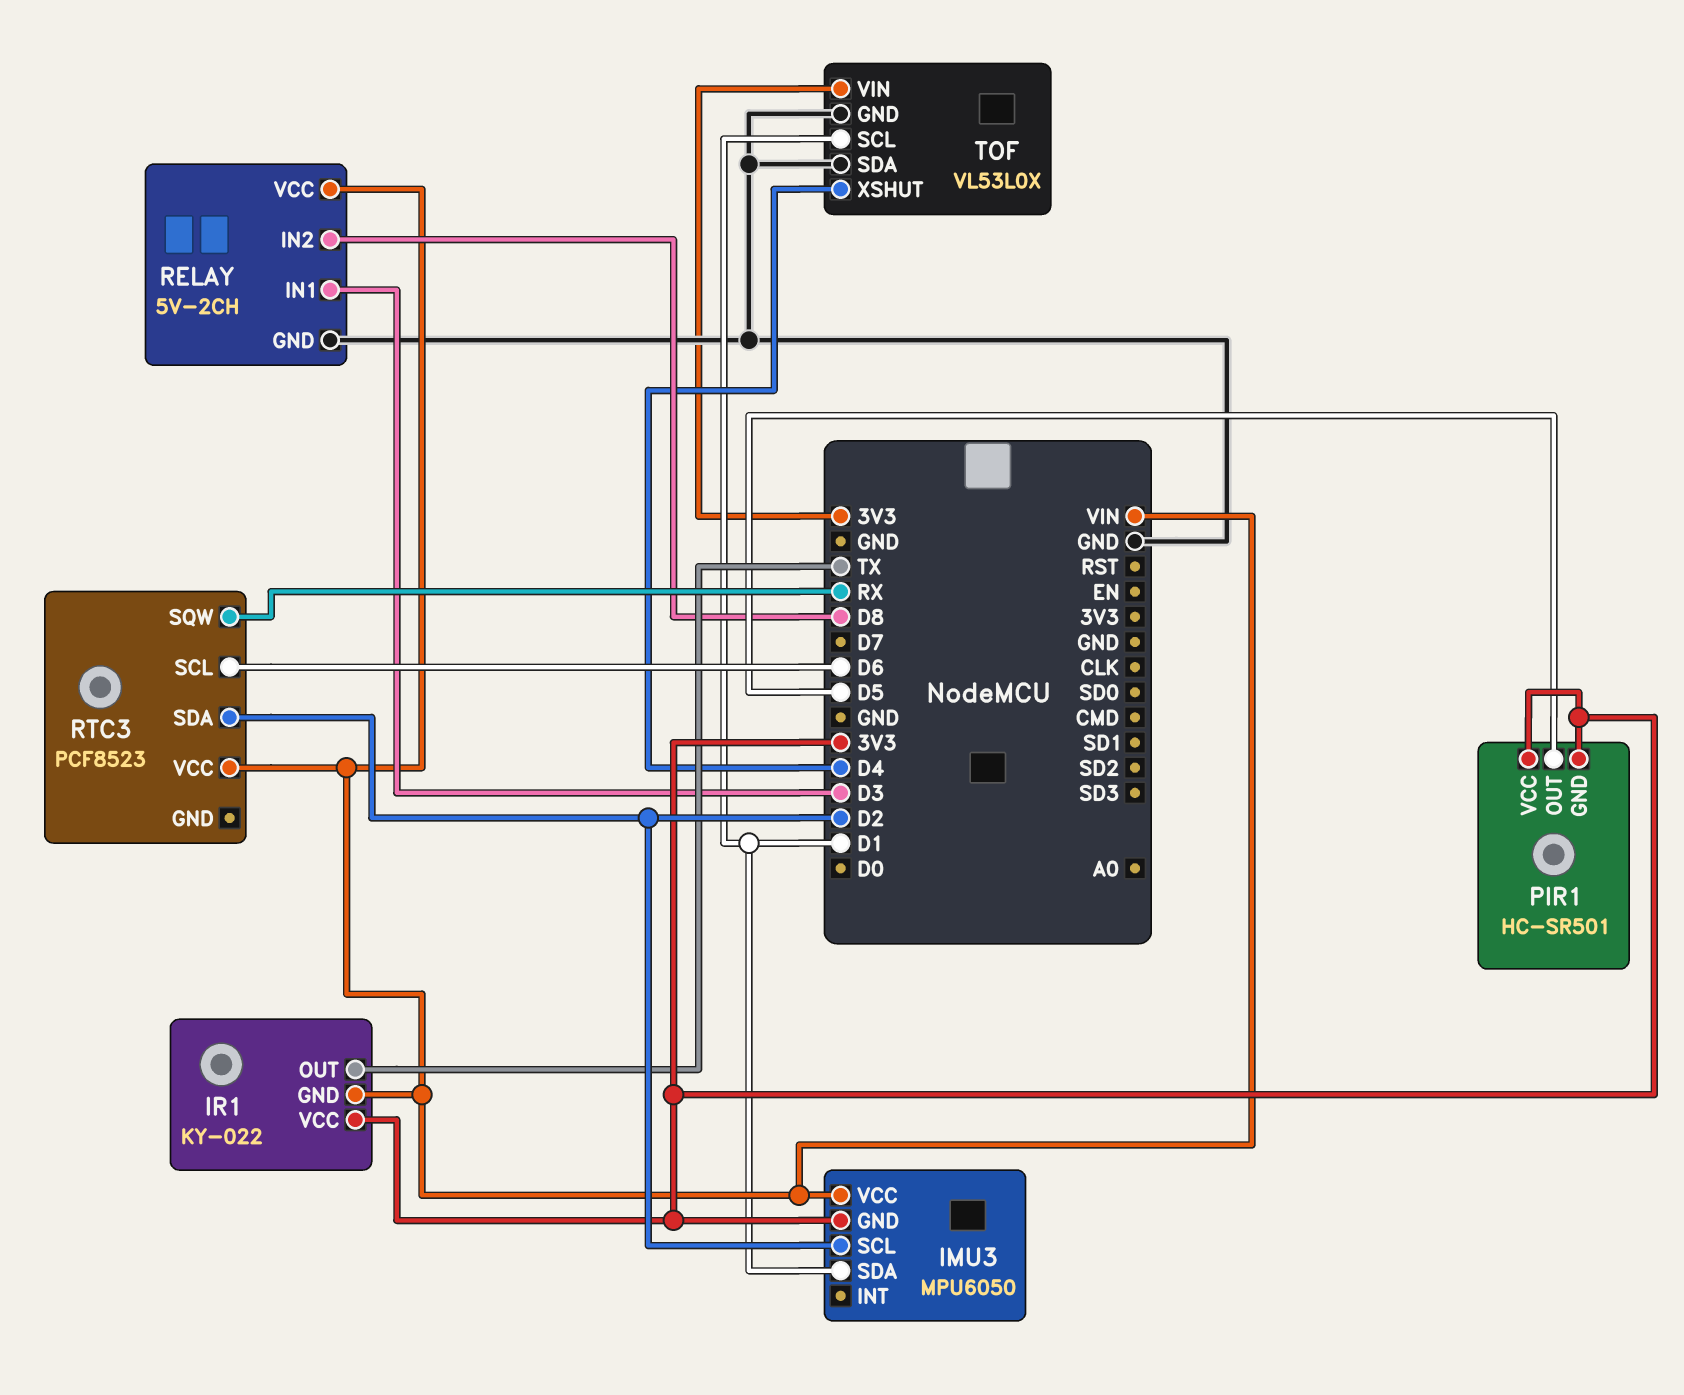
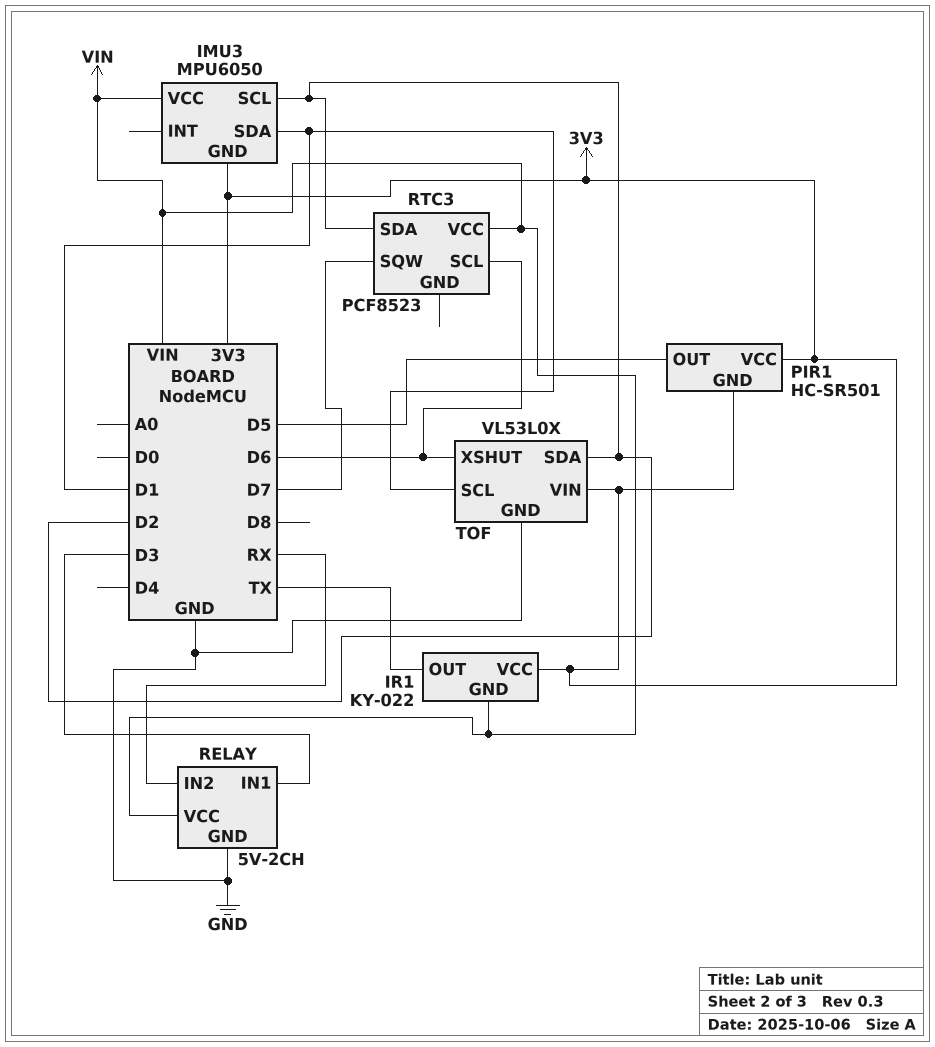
RELAY pin IN2: D8 -> RX
RTC3 pin SQW: RX -> D7
TOF pin SDA: GND -> D2
TOF pin XSHUT: D4 -> D6

